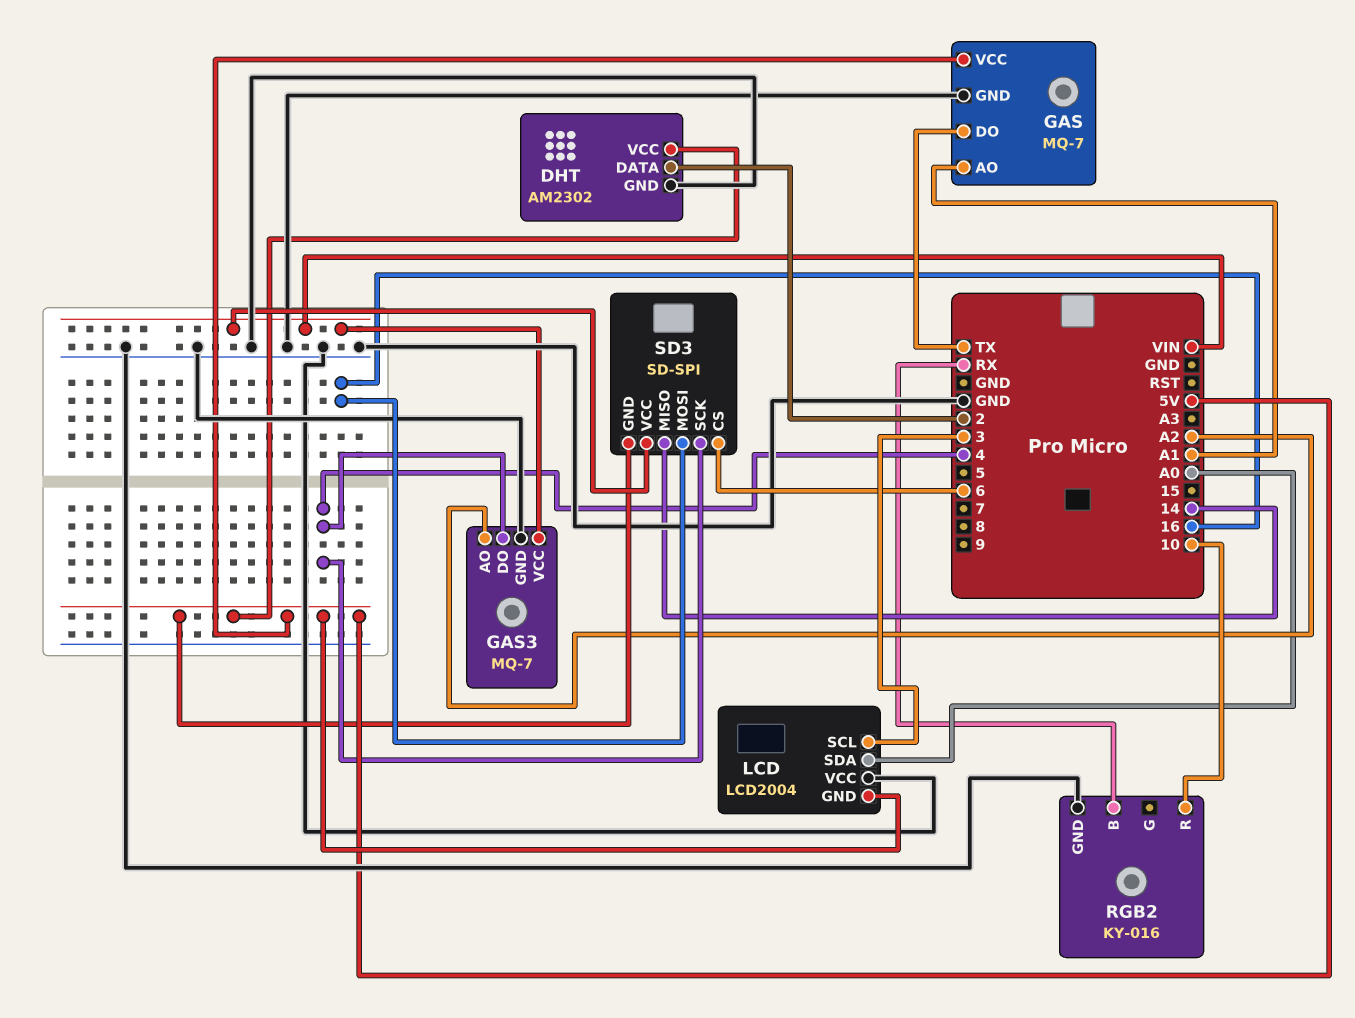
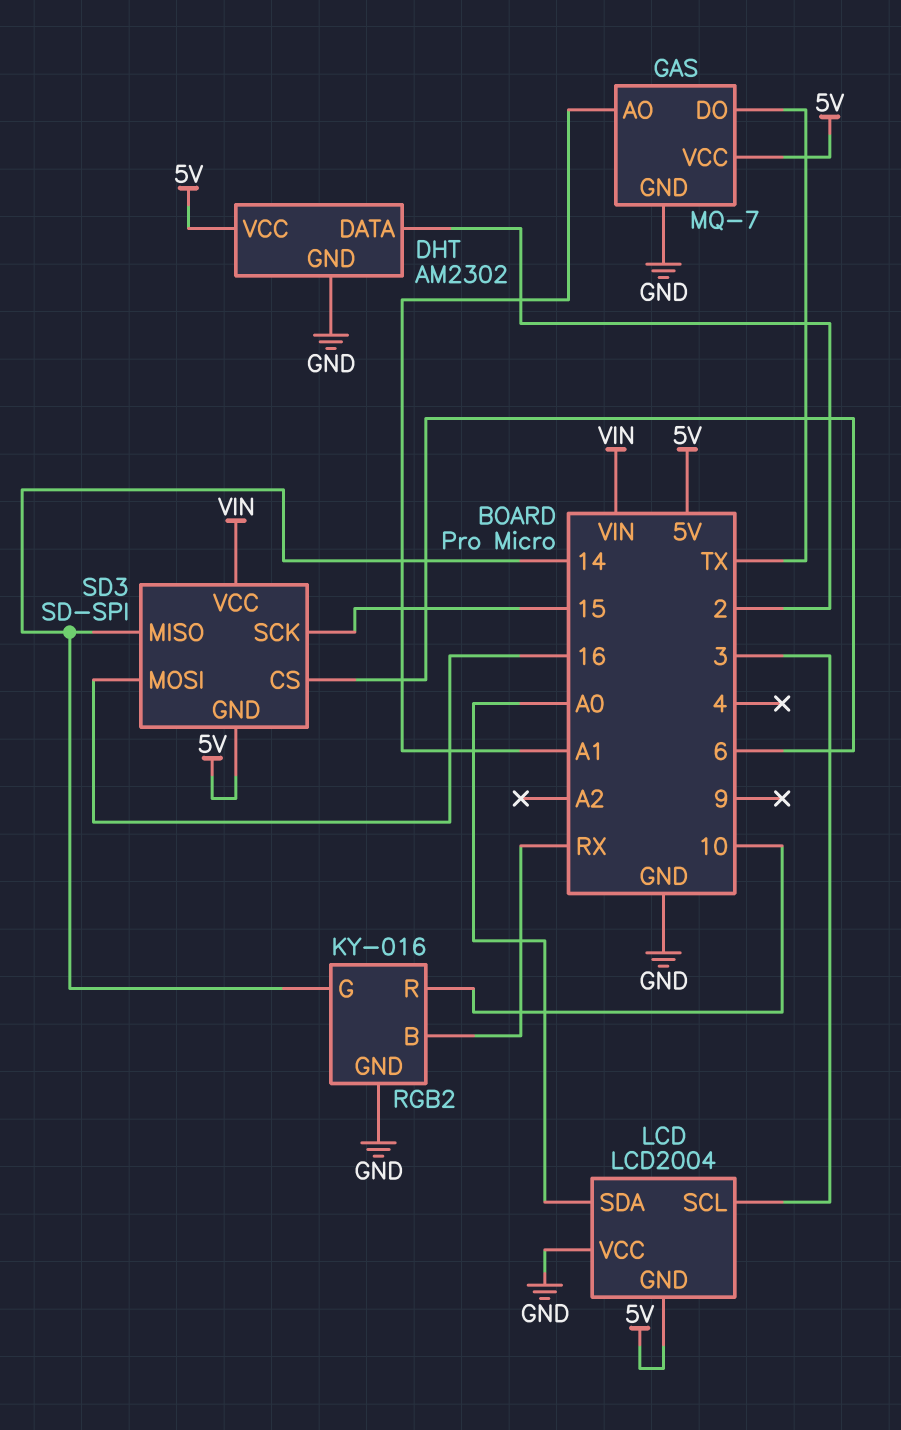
GAS3: MQ-7 -> none
GAS3 pin AO: A2 -> none
GAS3 pin DO: 4 -> none
GAS3 pin GND: GND -> none
GAS3 pin VCC: VIN -> none
RGB2 pin G: none -> 14
SD3 pin SCK: 4 -> 15

